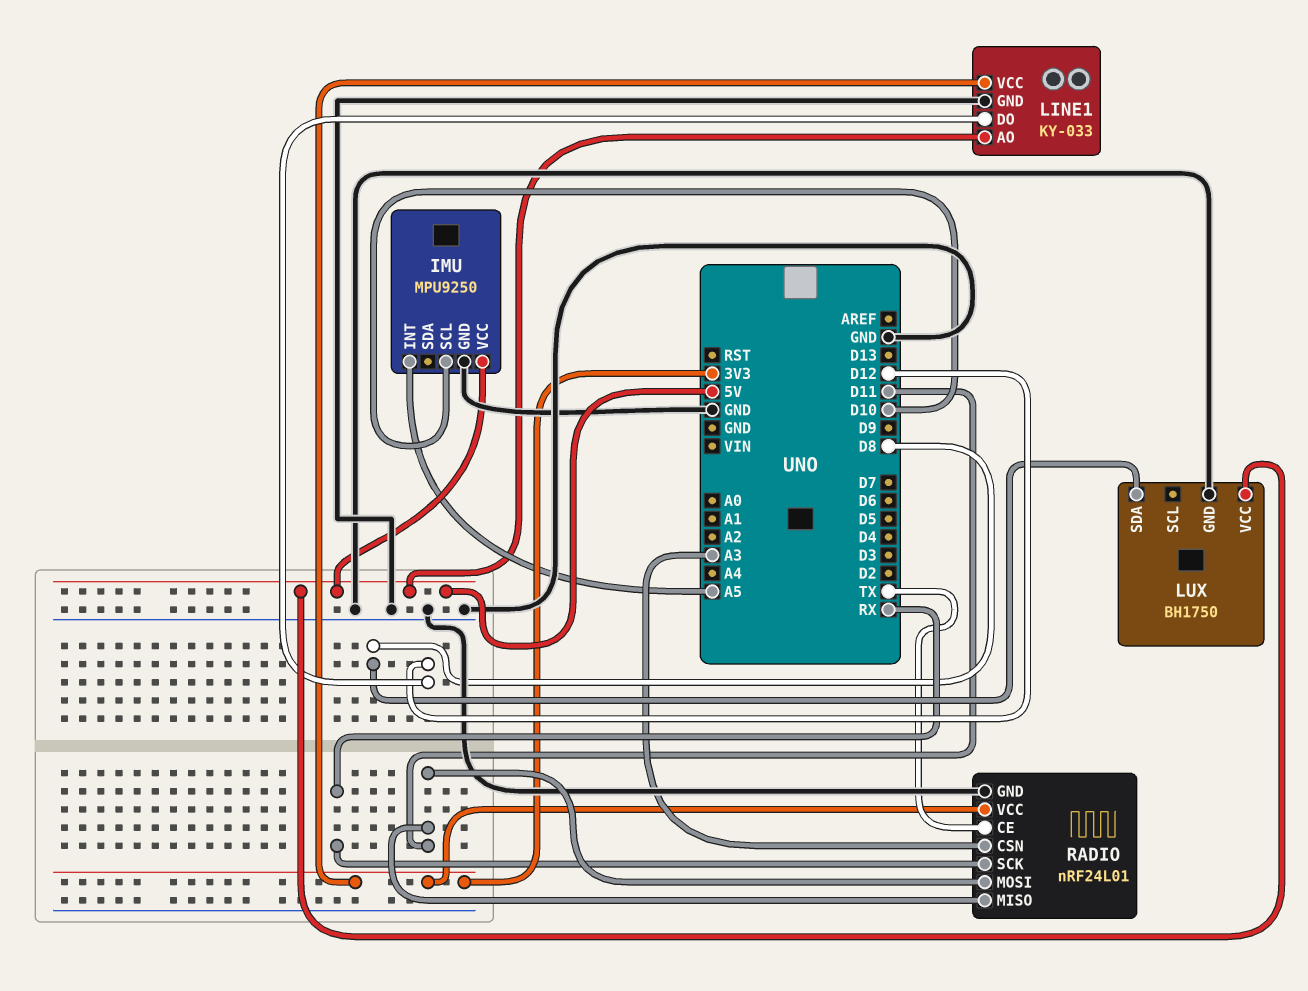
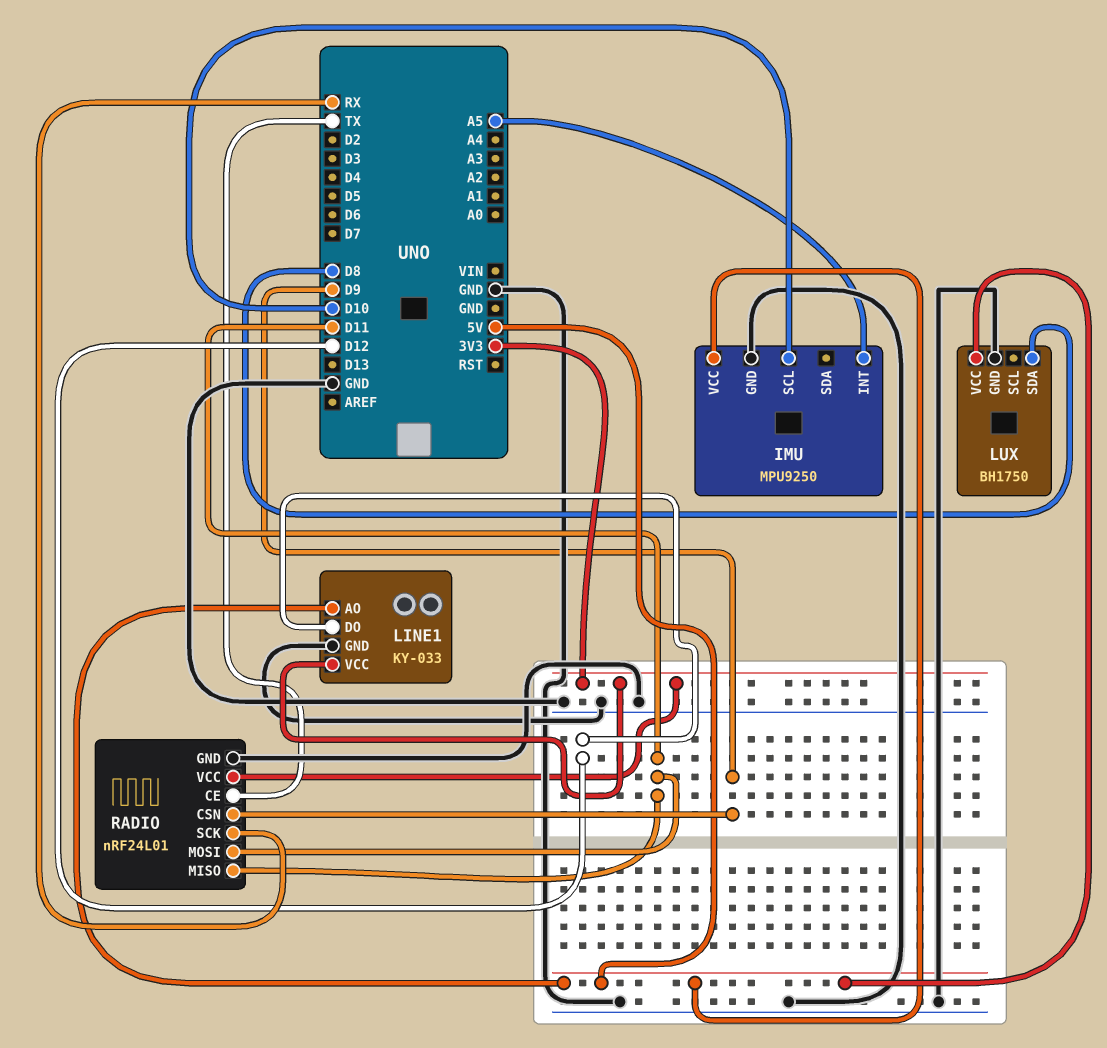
RADIO pin CSN: A3 -> D9

